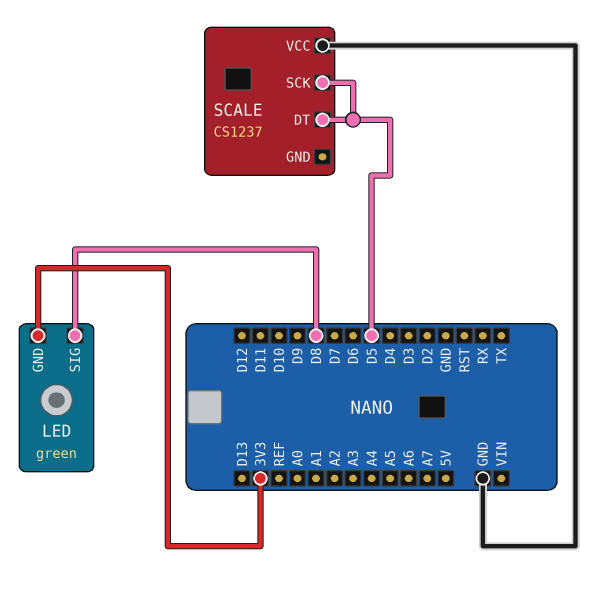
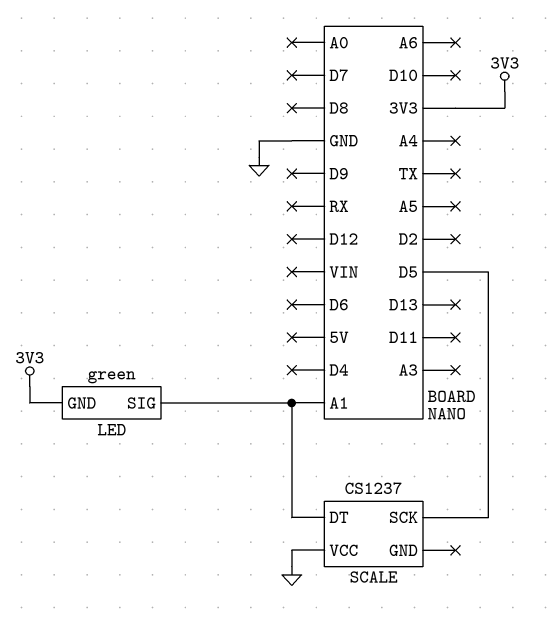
LED pin SIG: D8 -> A1
SCALE pin DT: D5 -> A1

